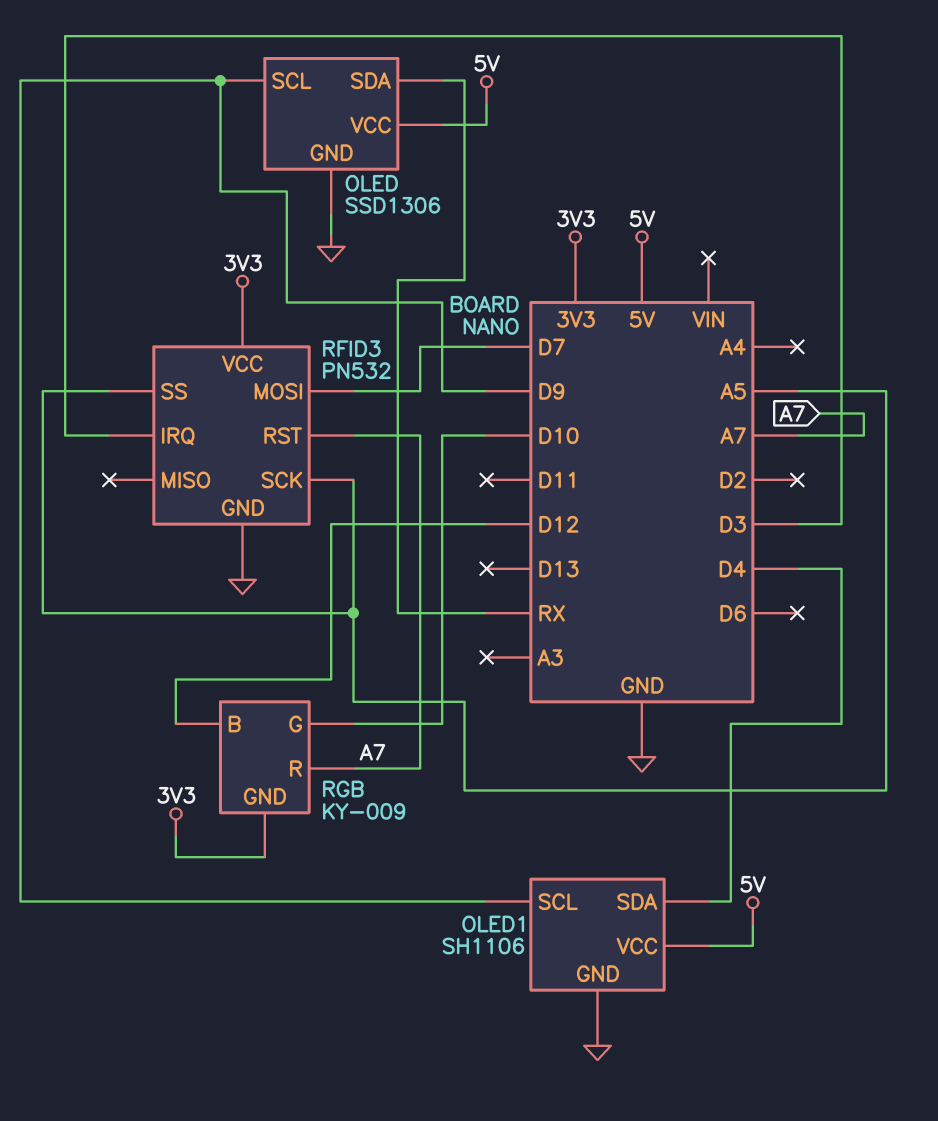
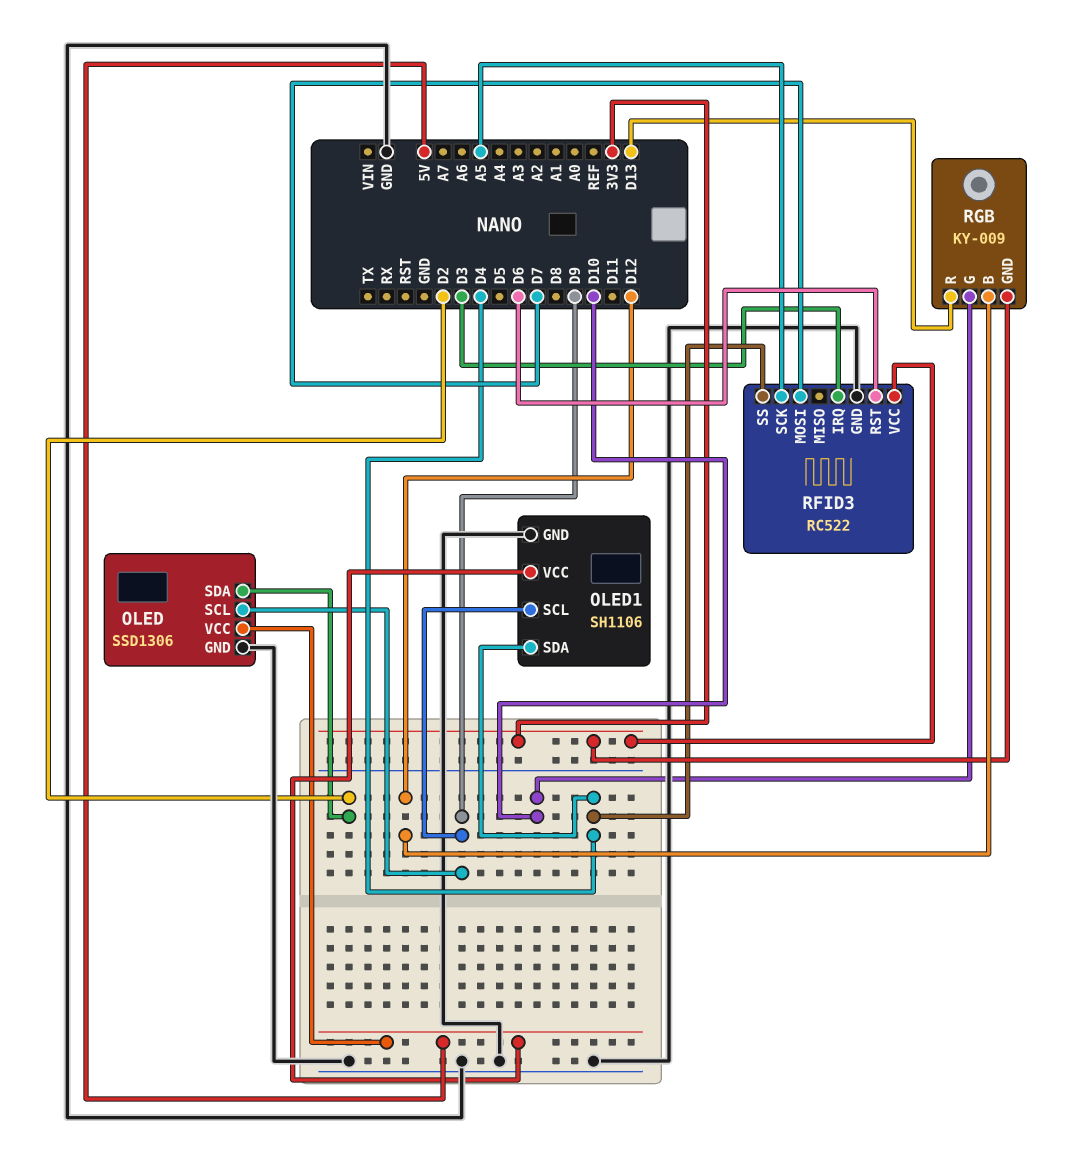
OLED pin SDA: RX -> D2
RFID3: PN532 -> RC522
RFID3 pin RST: A7 -> D6
RFID3 pin SS: A5 -> D4
RGB pin R: A7 -> D13

